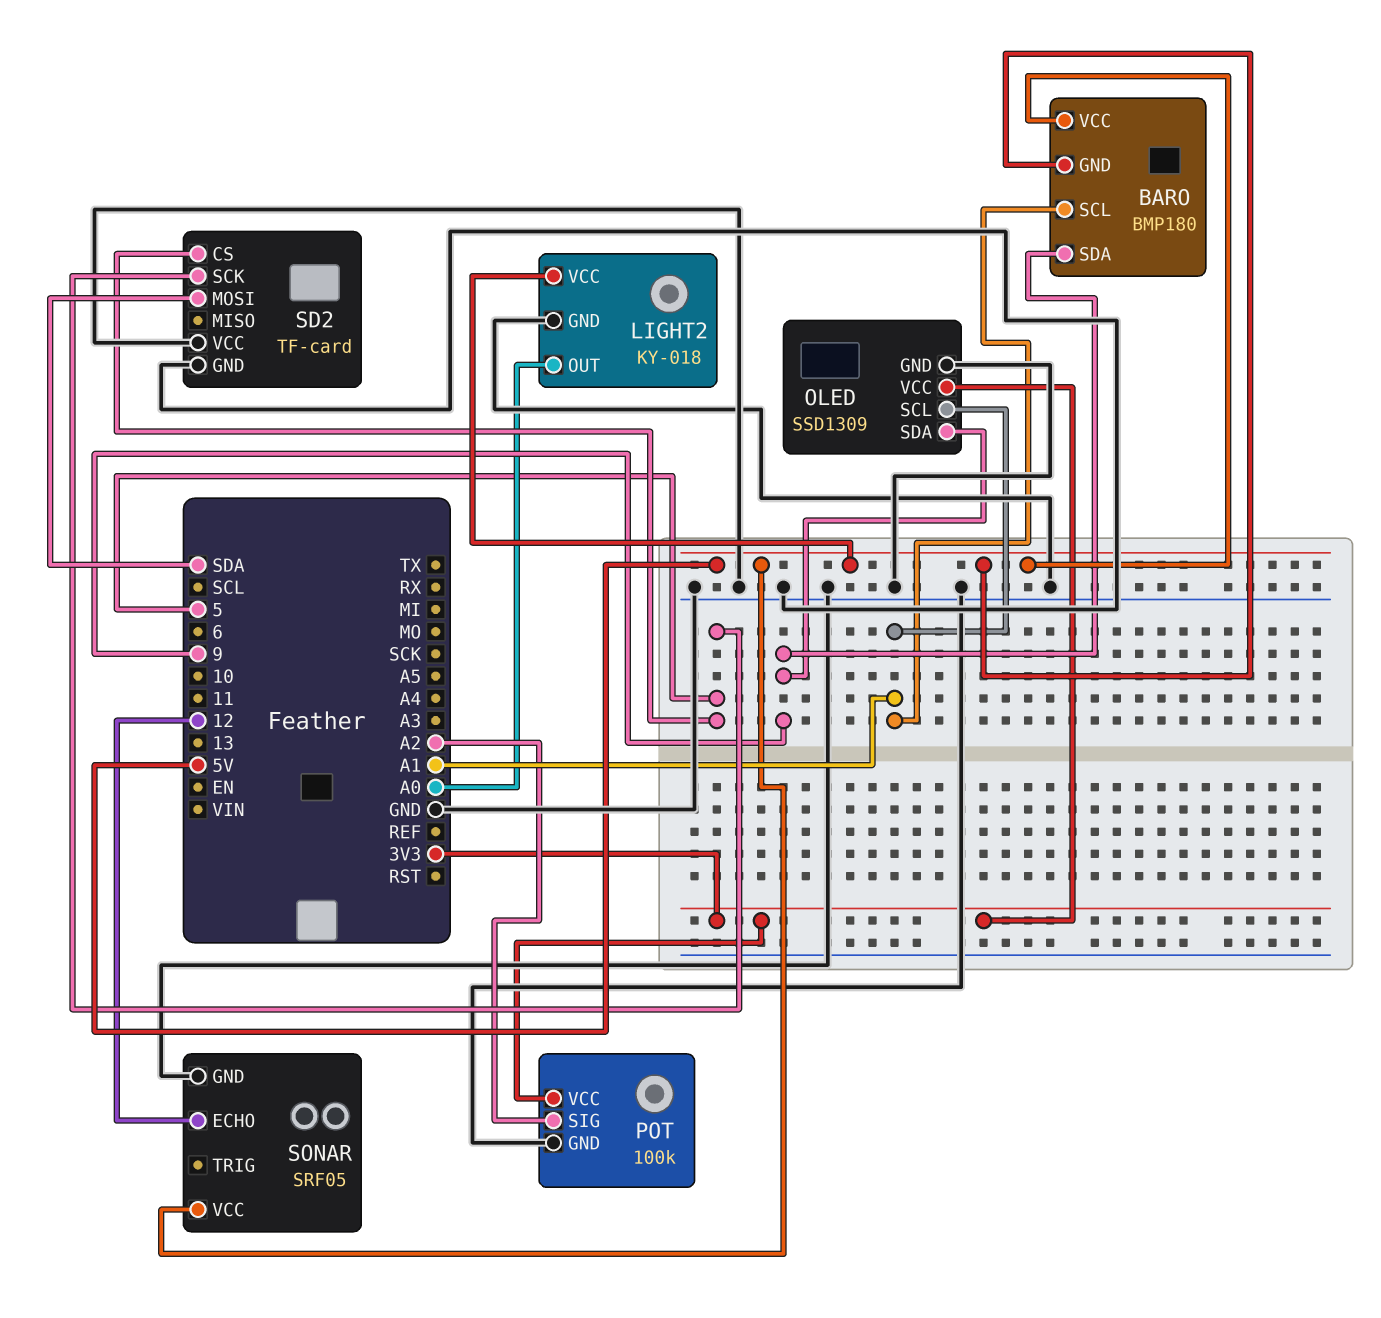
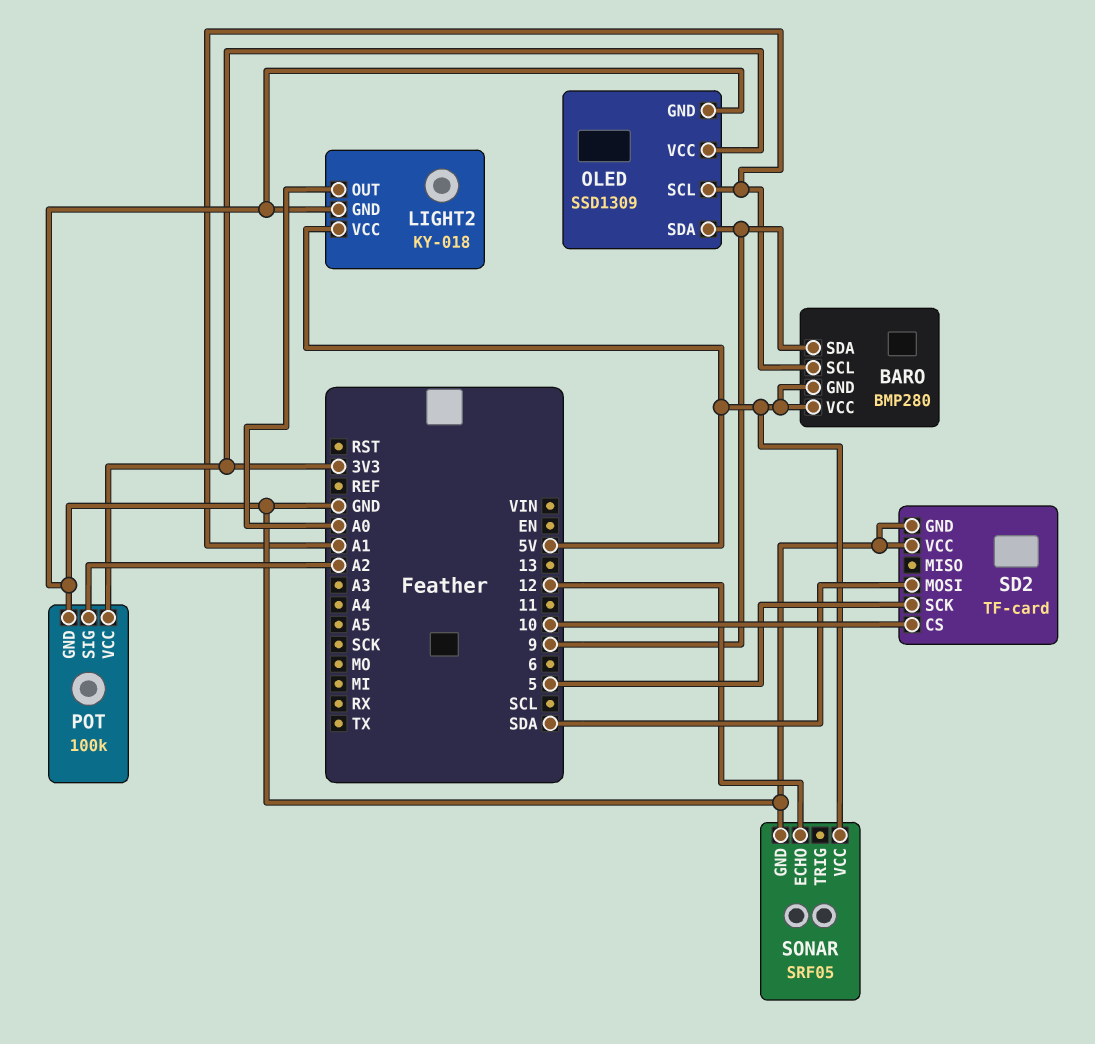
BARO: BMP180 -> BMP280
SD2 pin CS: 5 -> 10

